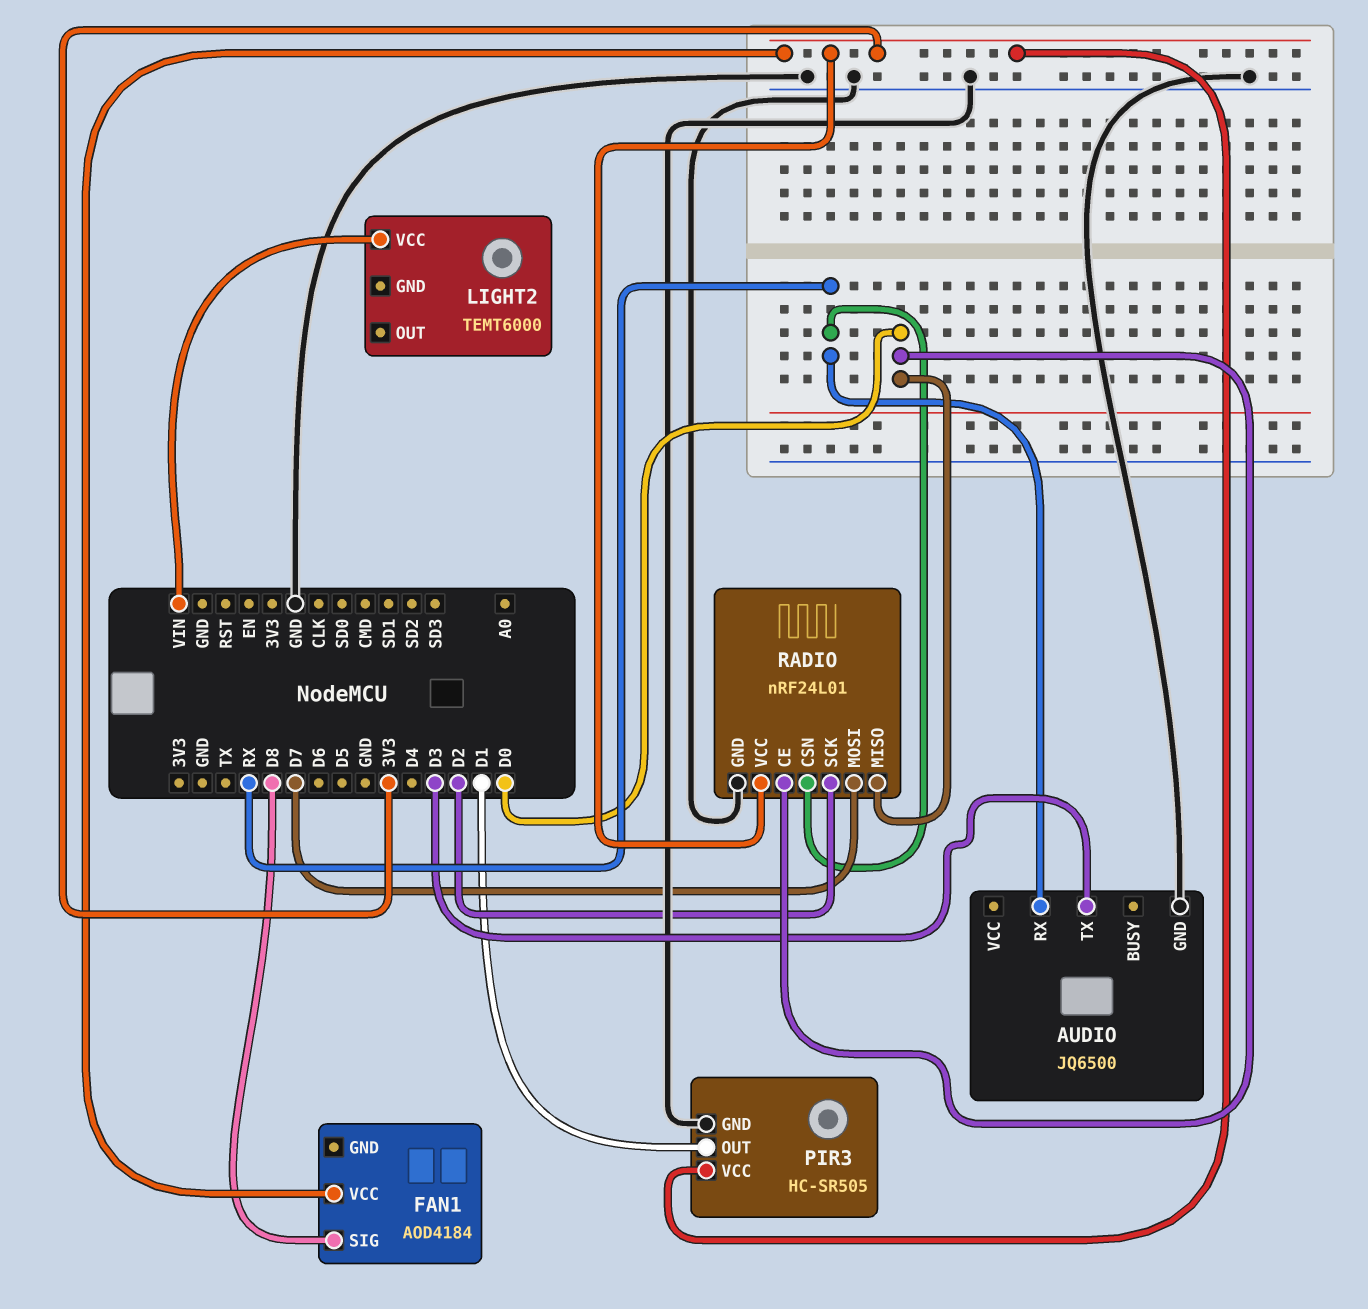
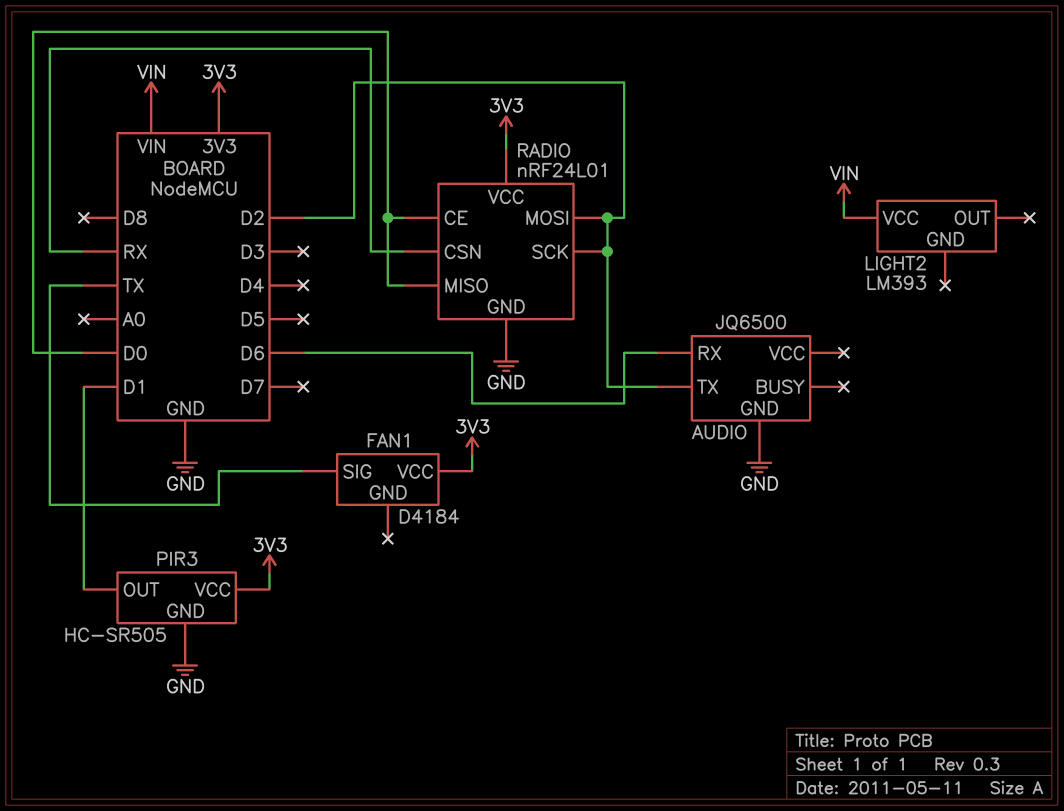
AUDIO pin RX: RX -> D6
AUDIO pin TX: D3 -> D2
FAN1: AOD4184 -> D4184
FAN1 pin SIG: D8 -> TX
LIGHT2: TEMT6000 -> LM393
RADIO pin MOSI: D7 -> D2

